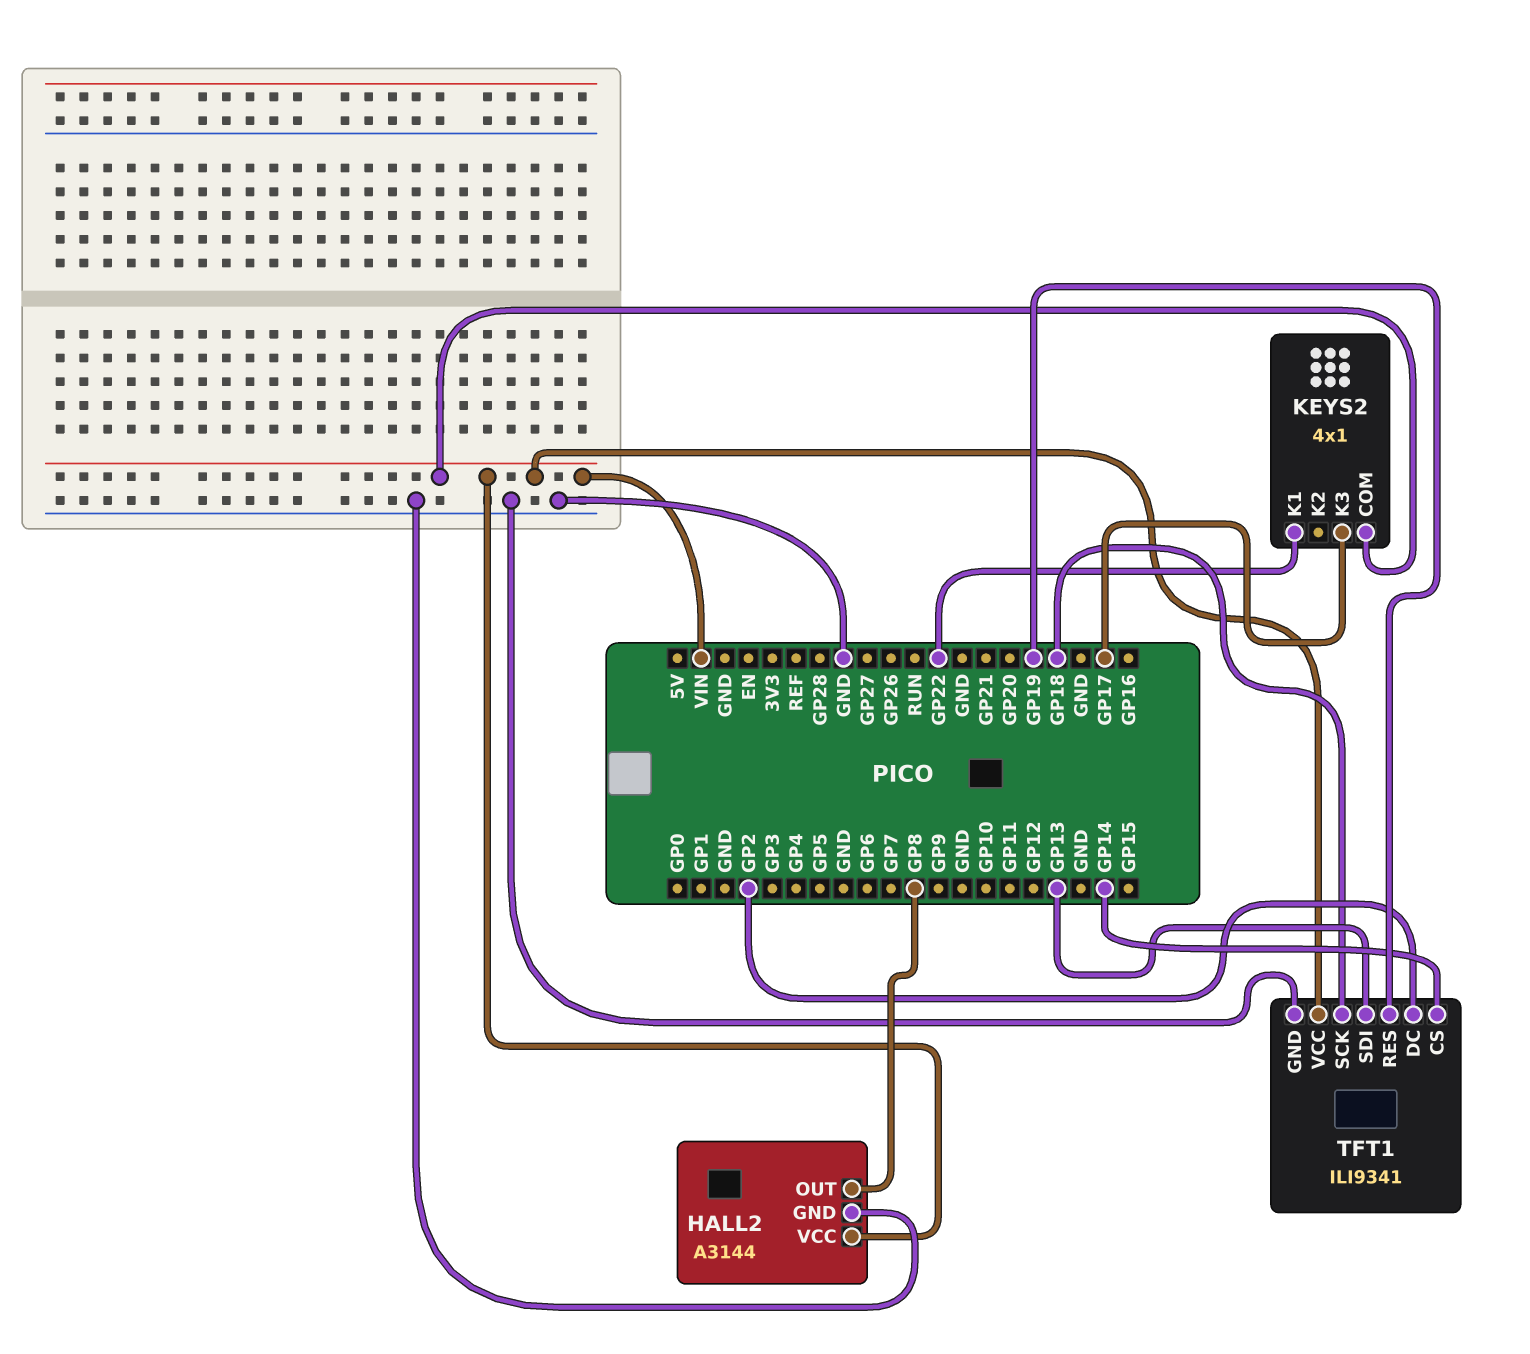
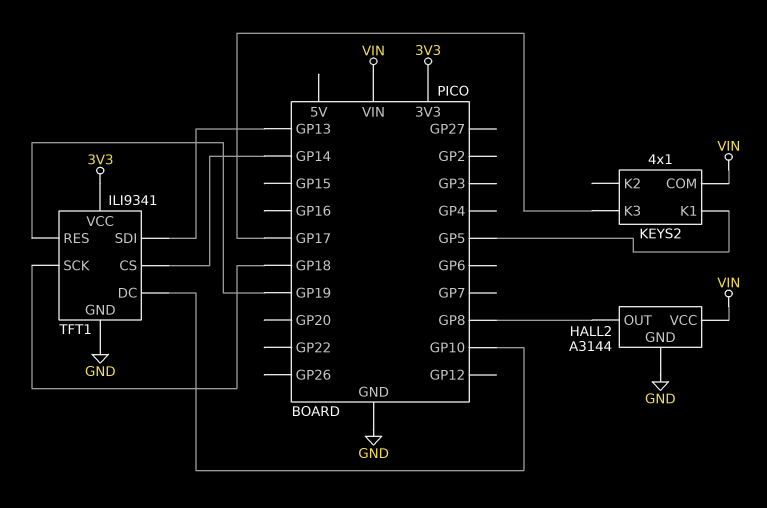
KEYS2 pin K1: GP22 -> GP5
TFT1 pin DC: GP2 -> GP10
TFT1 pin VCC: VIN -> 3V3

